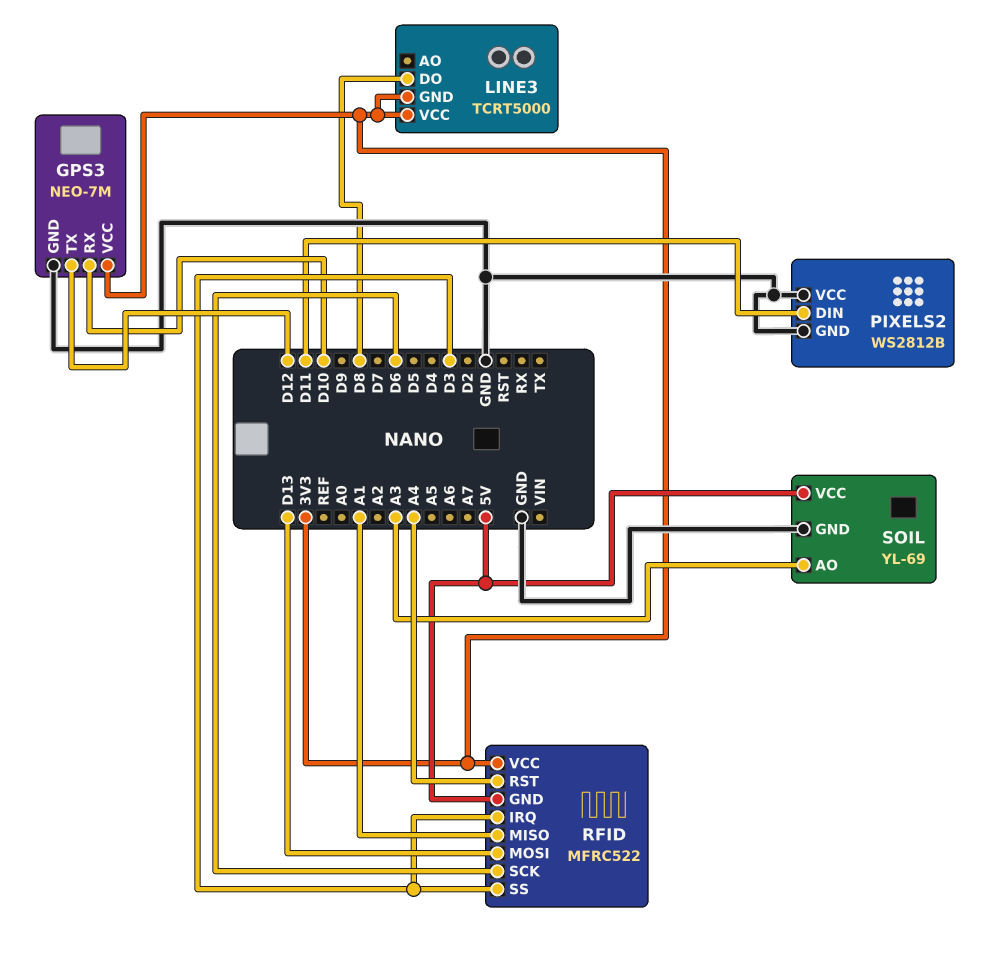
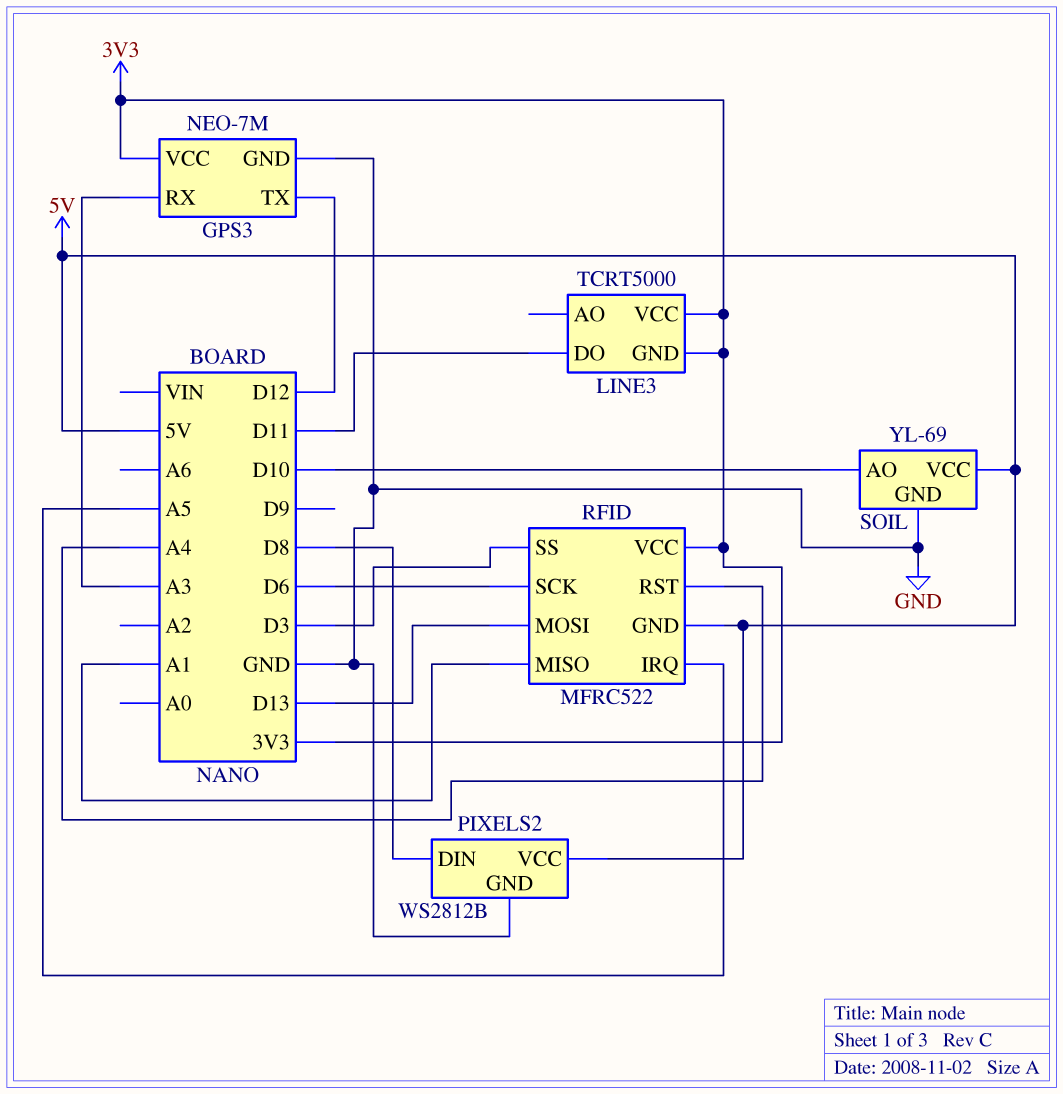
GPS3 pin RX: D10 -> A3
LINE3 pin DO: D8 -> D11
PIXELS2 pin DIN: D11 -> D8
PIXELS2 pin VCC: GND -> 5V
RFID pin IRQ: D3 -> A5
SOIL pin AO: A3 -> D10

